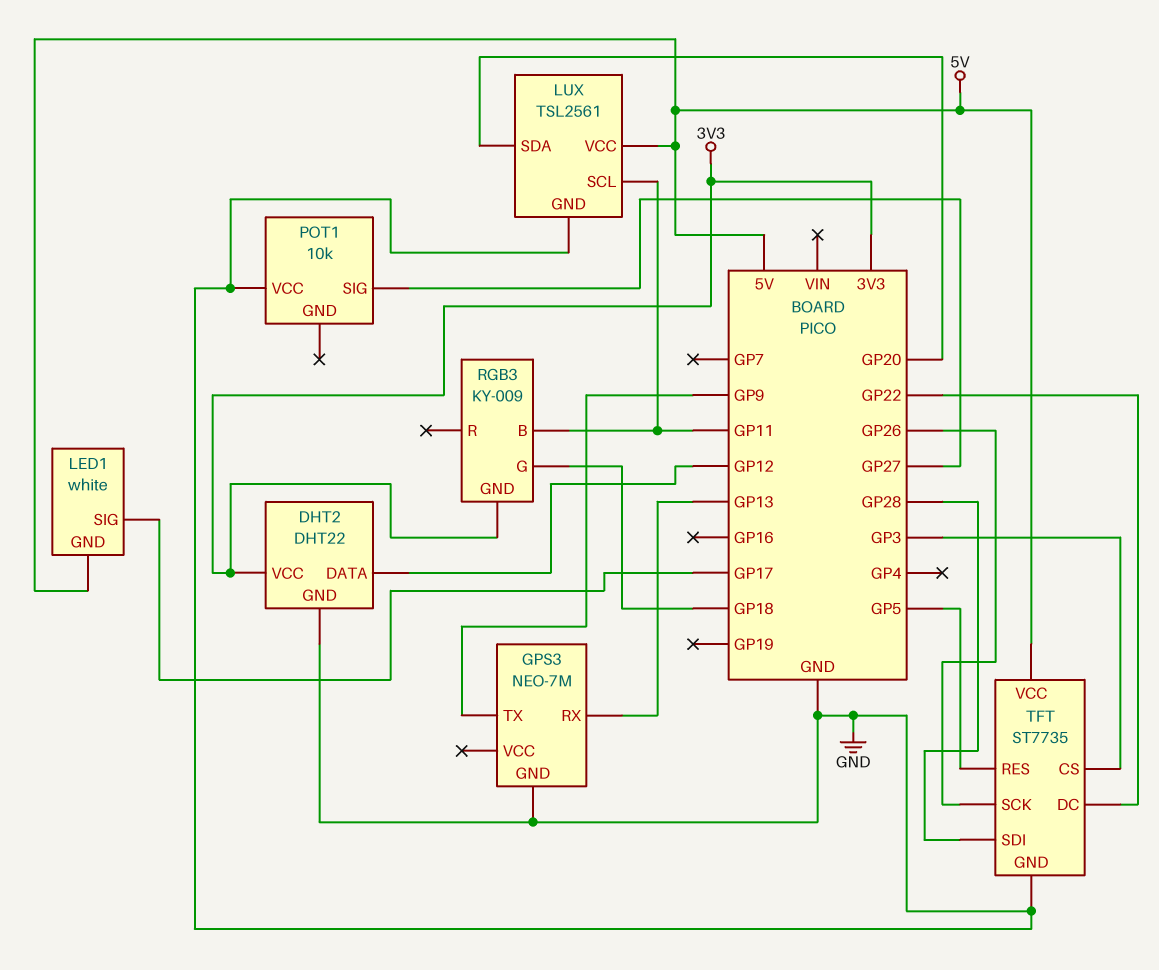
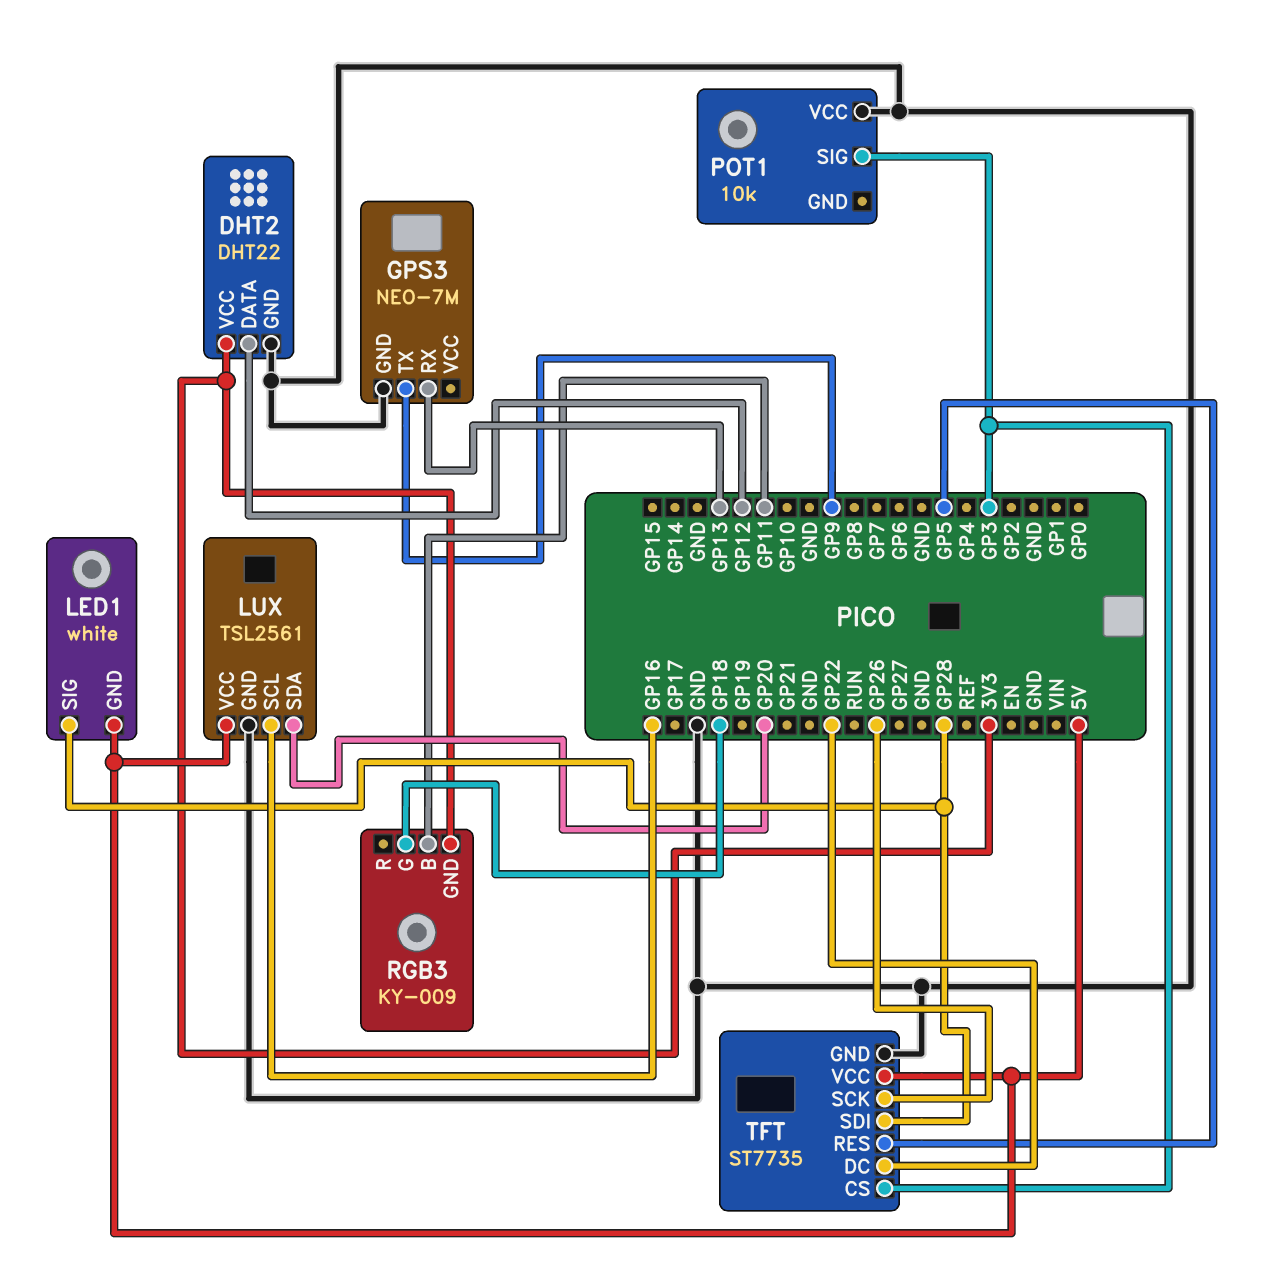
LED1 pin SIG: GP17 -> GP28
LUX pin SCL: GP11 -> GP16
POT1 pin SIG: GP27 -> GP3

